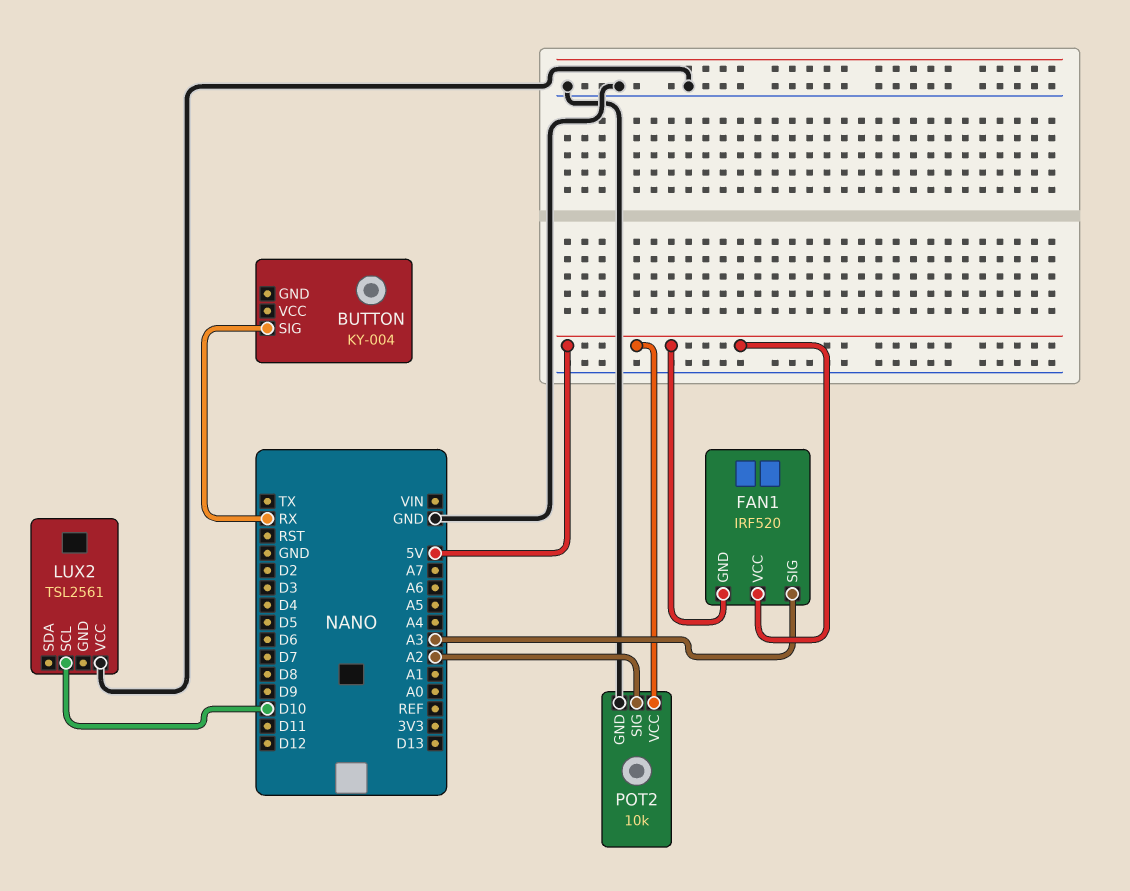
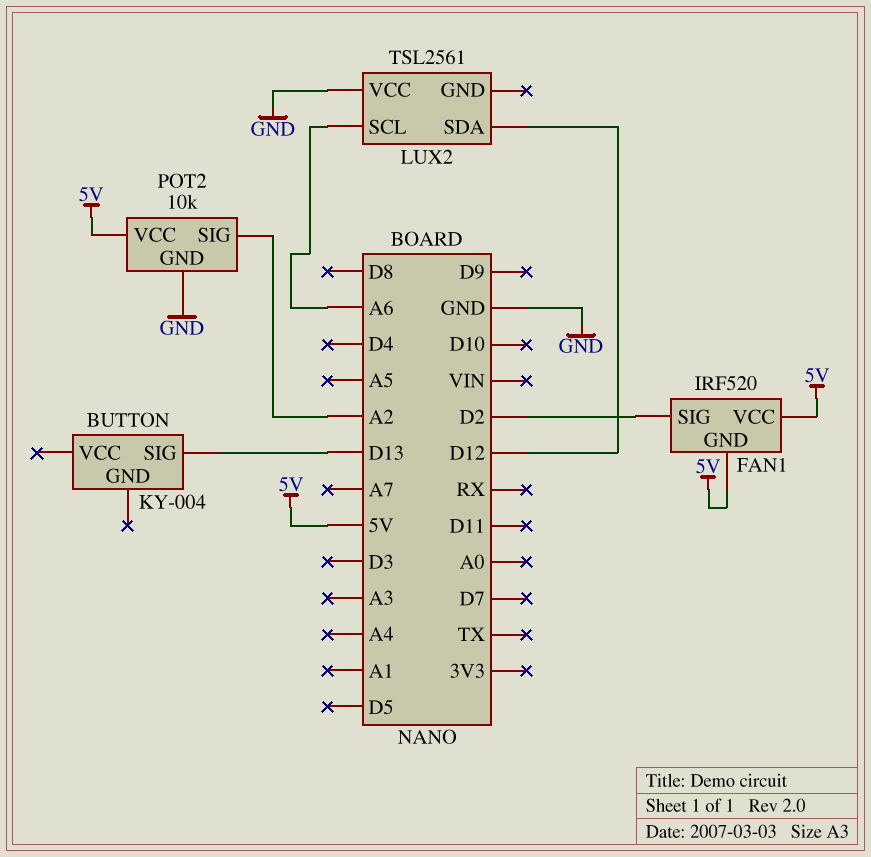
BUTTON pin SIG: RX -> D13
FAN1 pin SIG: A3 -> D2
LUX2 pin SCL: D10 -> A6
LUX2 pin SDA: none -> D12

